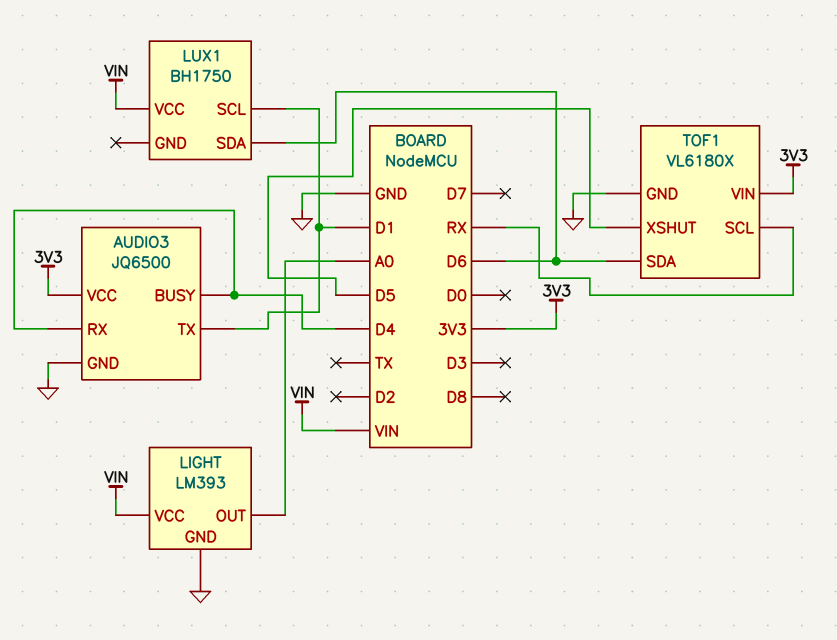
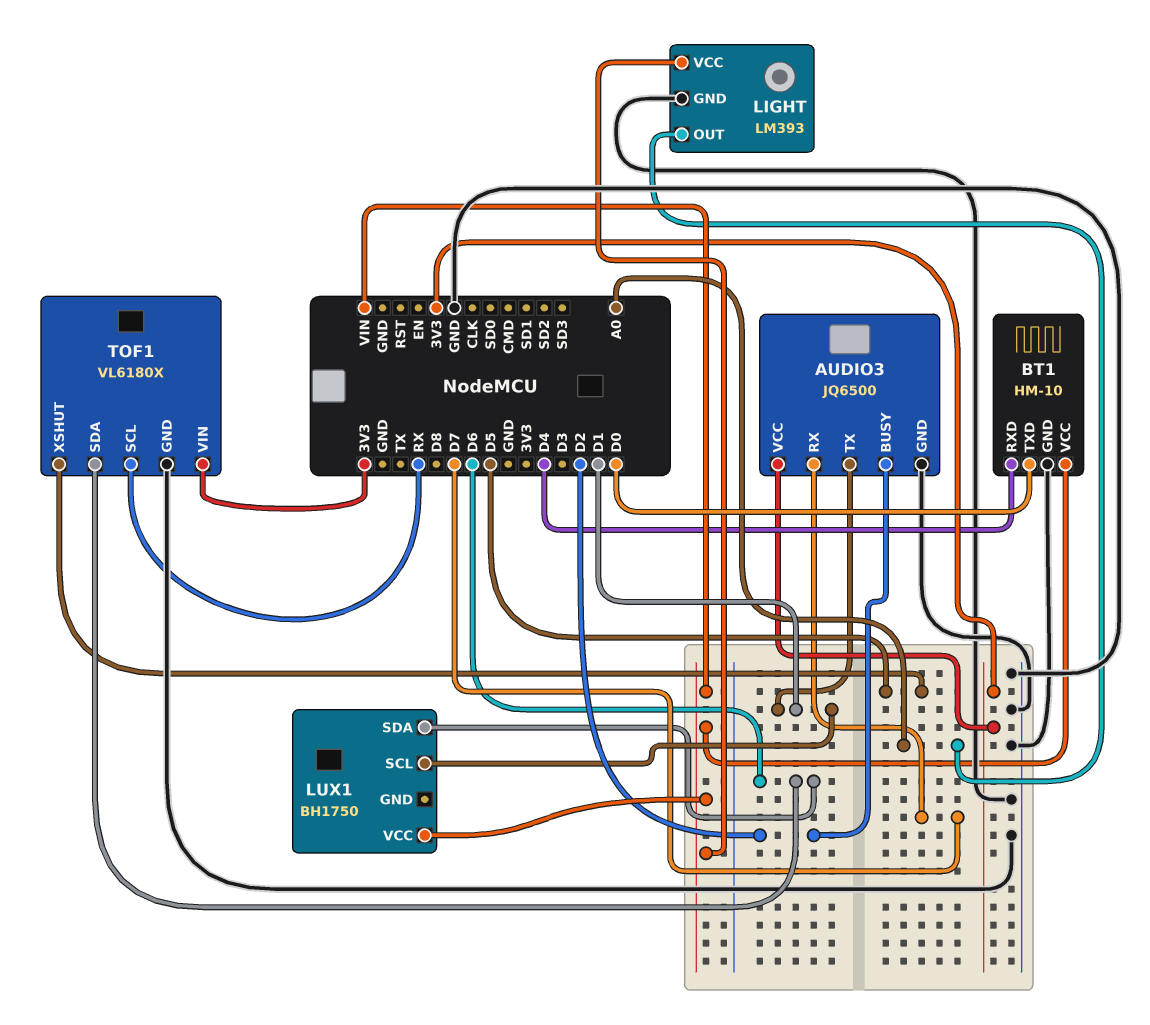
AUDIO3 pin BUSY: D4 -> D2
AUDIO3 pin RX: D4 -> D7
BT1: none -> HM-10
BT1 pin GND: none -> GND
BT1 pin RXD: none -> D4
BT1 pin TXD: none -> D0
BT1 pin VCC: none -> VIN

